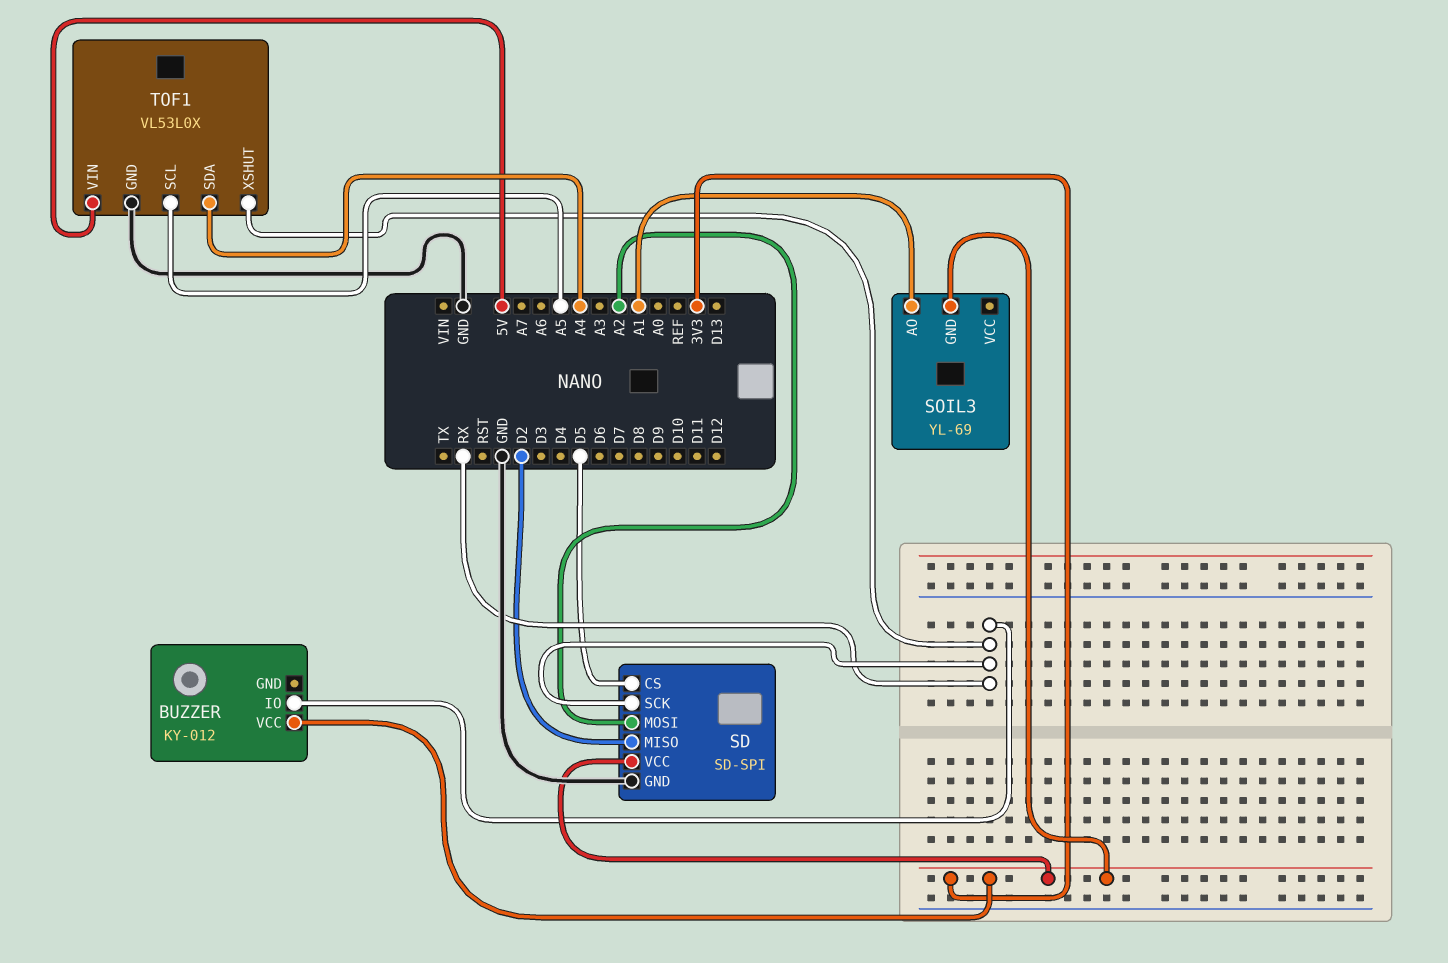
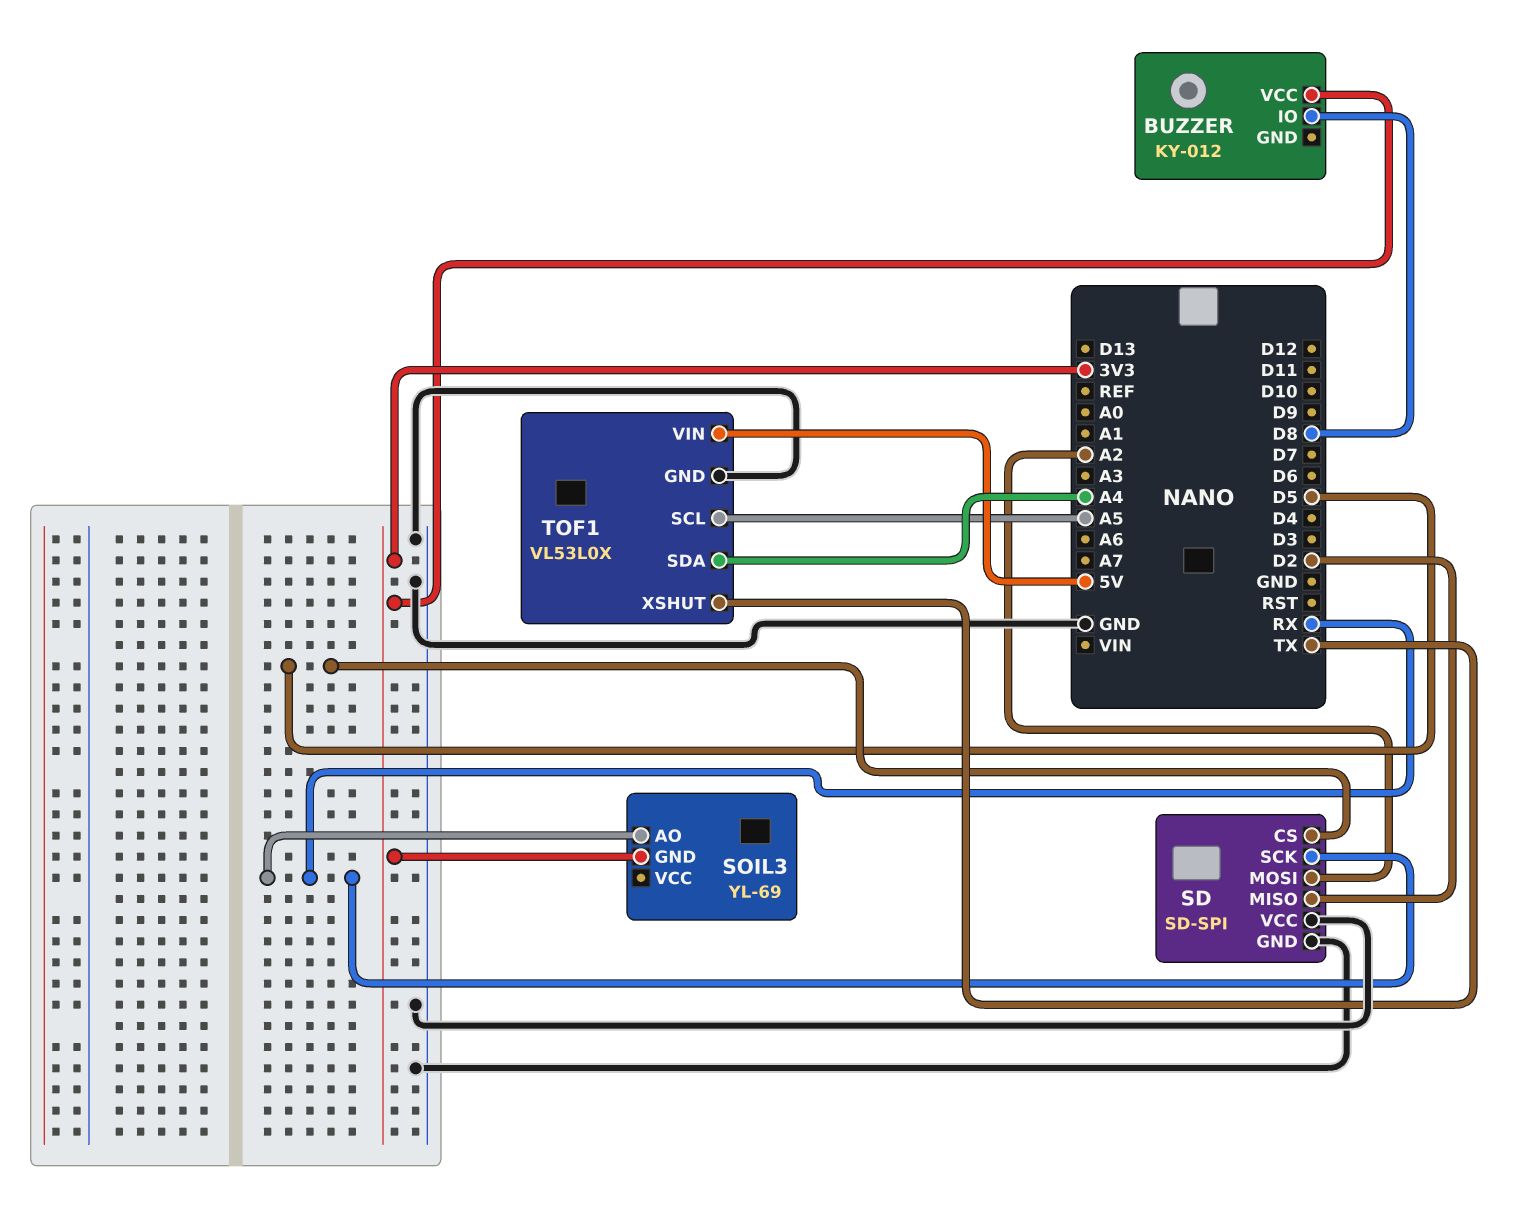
BUZZER pin IO: RX -> D8
SD pin VCC: 3V3 -> GND
SOIL3 pin AO: A1 -> RX
TOF1 pin XSHUT: RX -> TX

